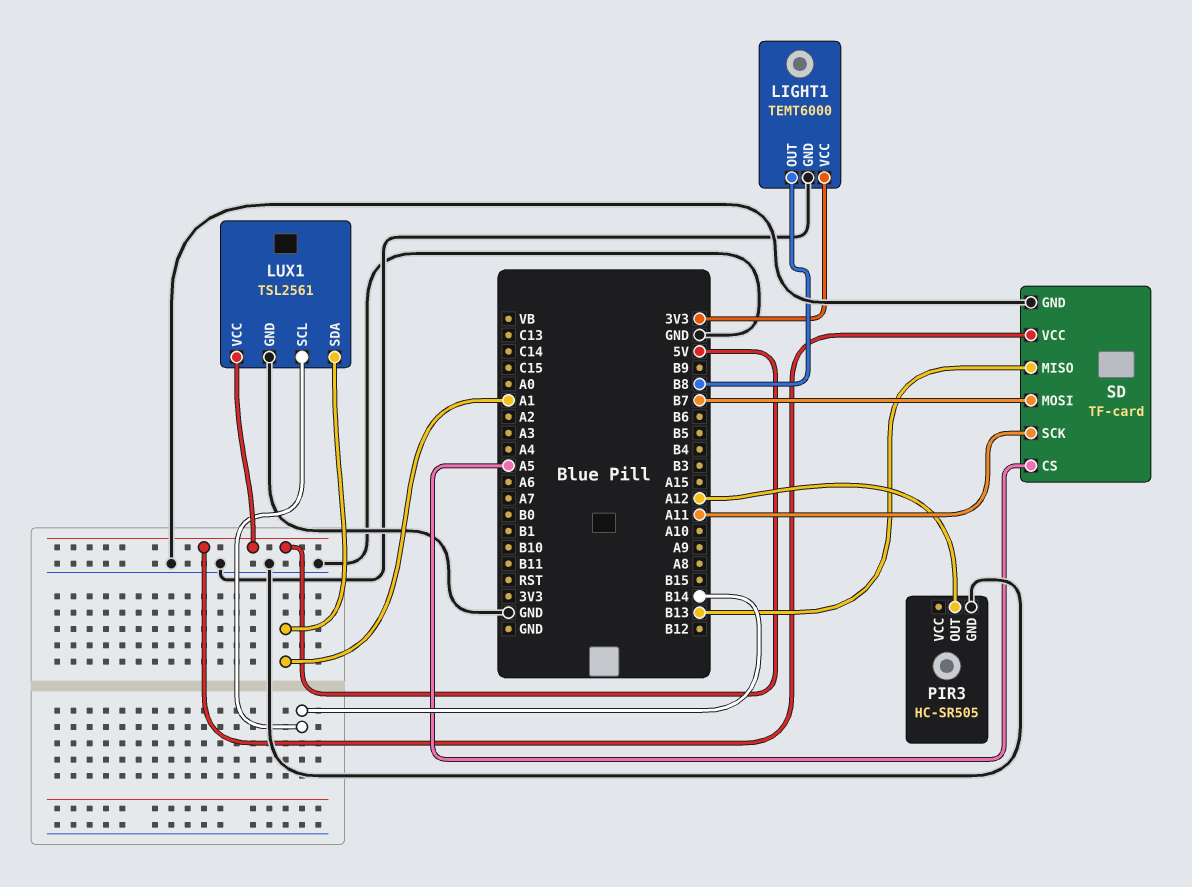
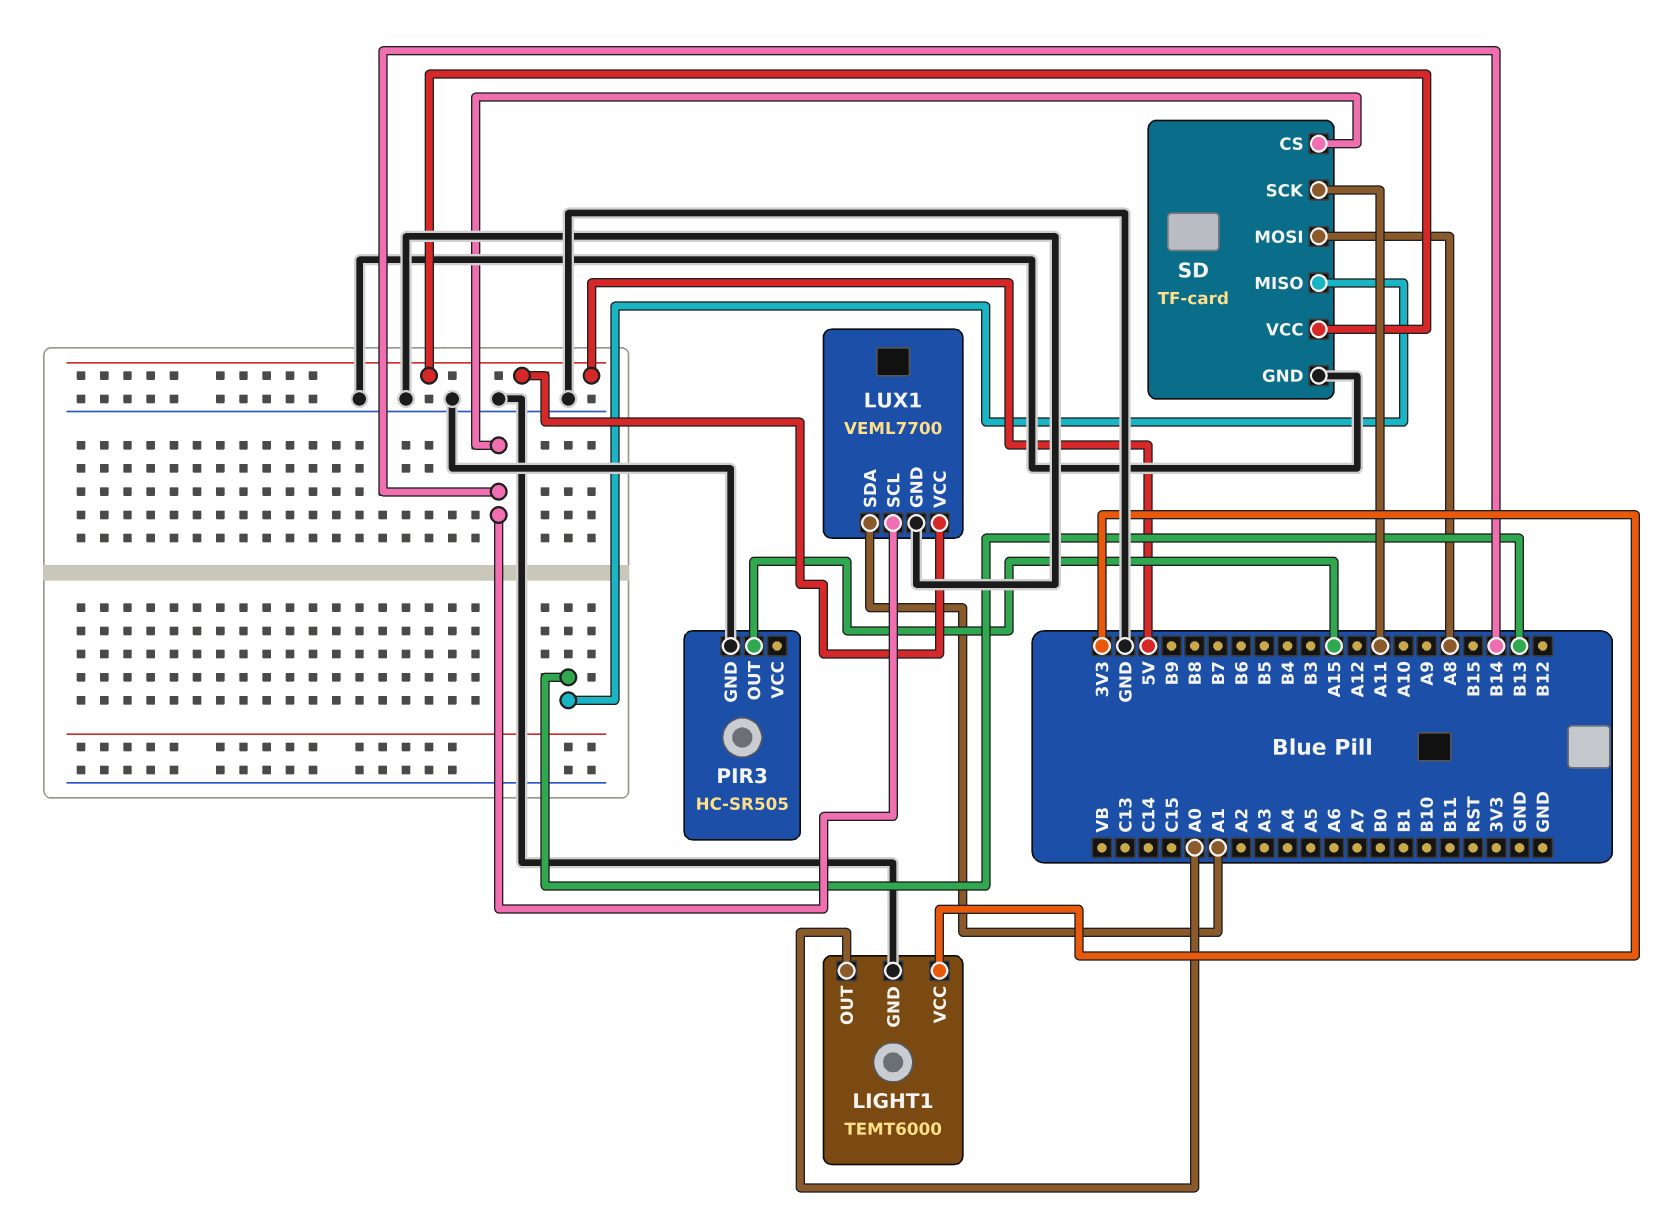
LIGHT1 pin OUT: B8 -> A0
LUX1: TSL2561 -> VEML7700
PIR3 pin OUT: A12 -> A15
SD pin CS: A5 -> B14
SD pin MOSI: B7 -> A8

